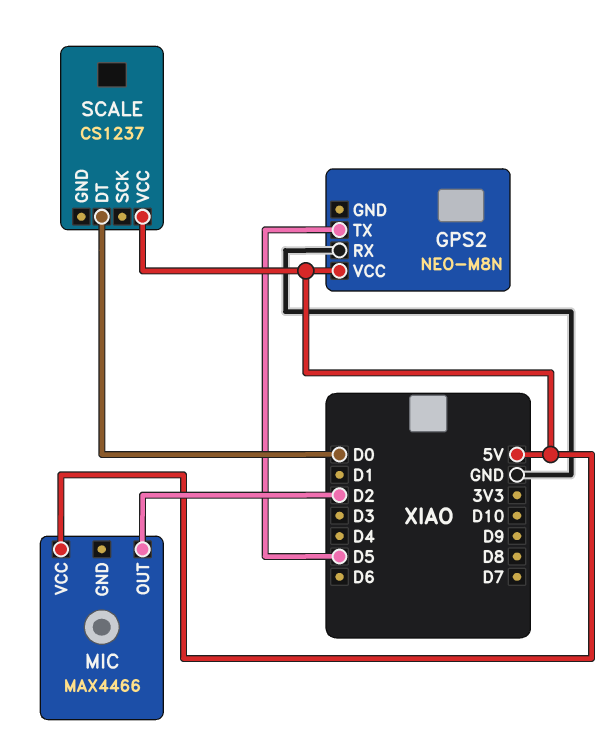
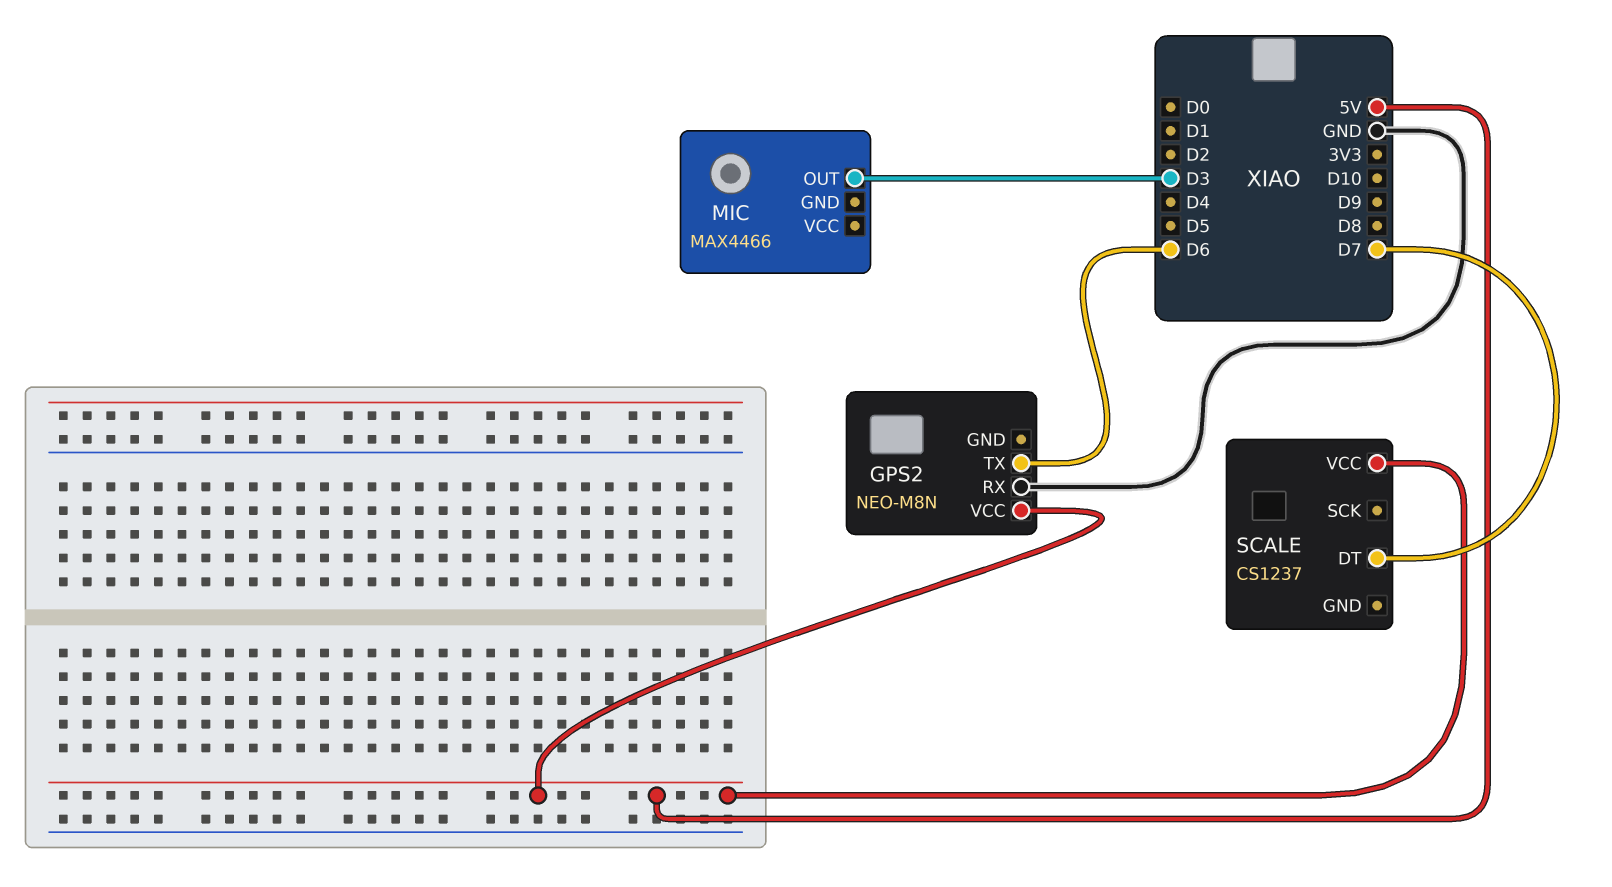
GPS2 pin TX: D5 -> D6
MIC pin OUT: D2 -> D3
MIC pin VCC: 5V -> none
SCALE pin DT: D0 -> D7

